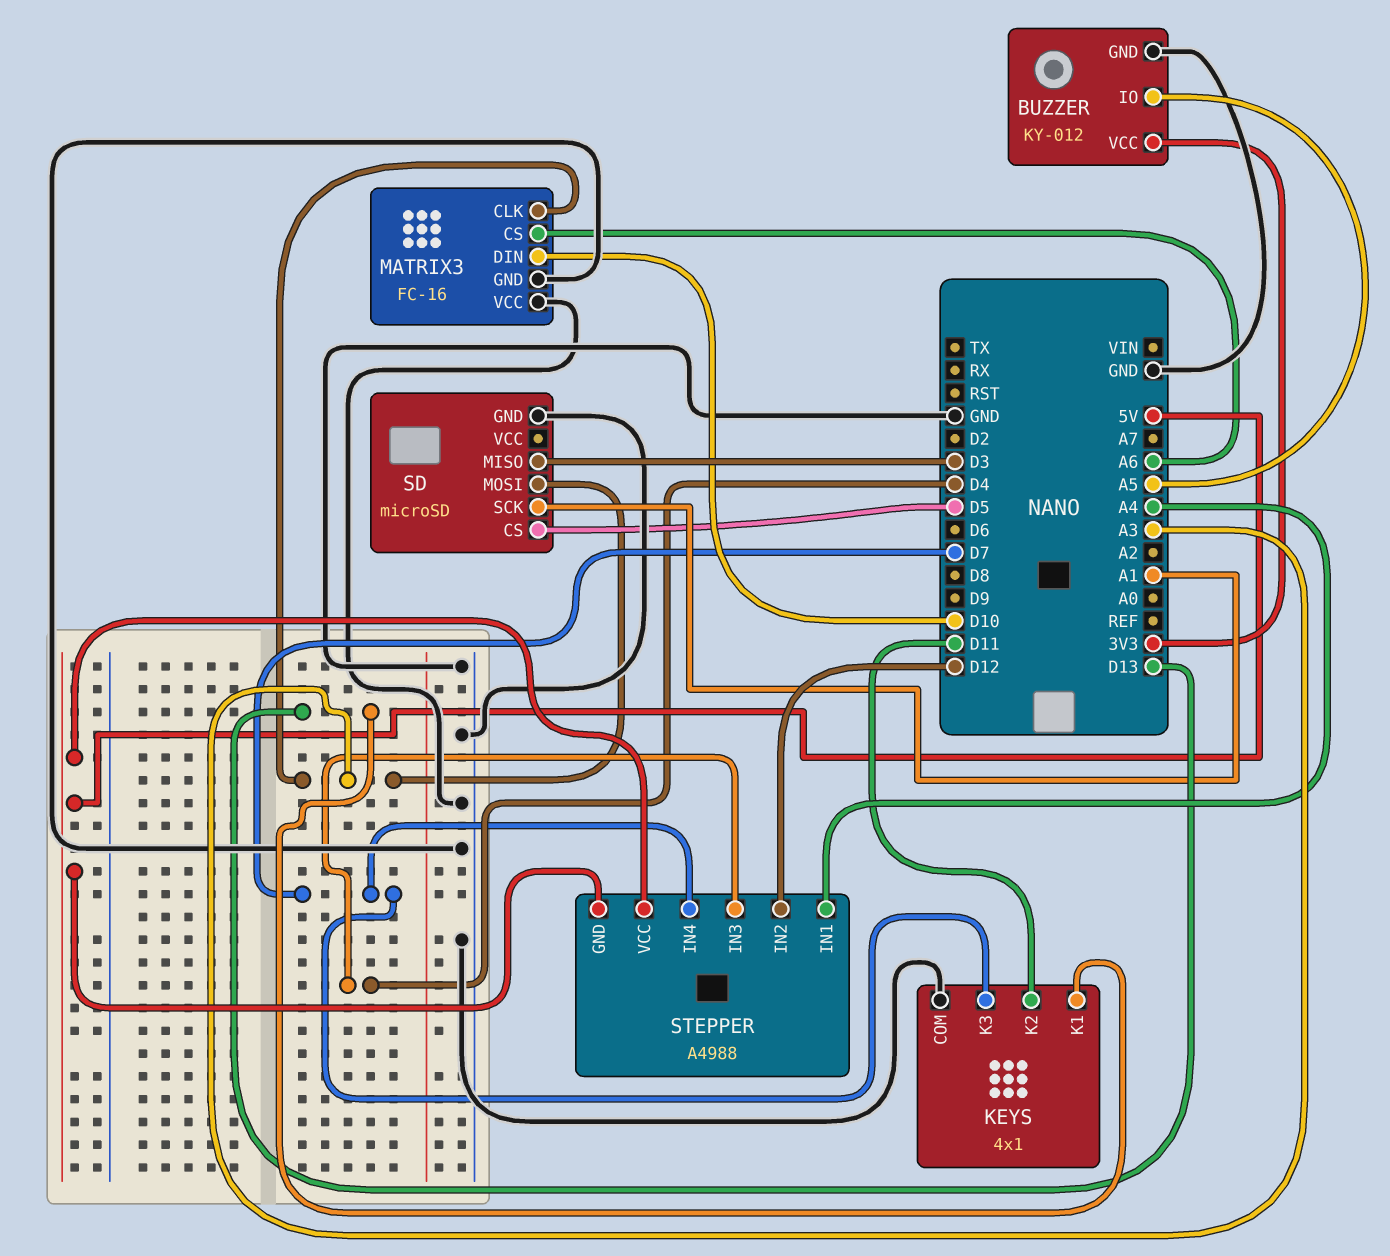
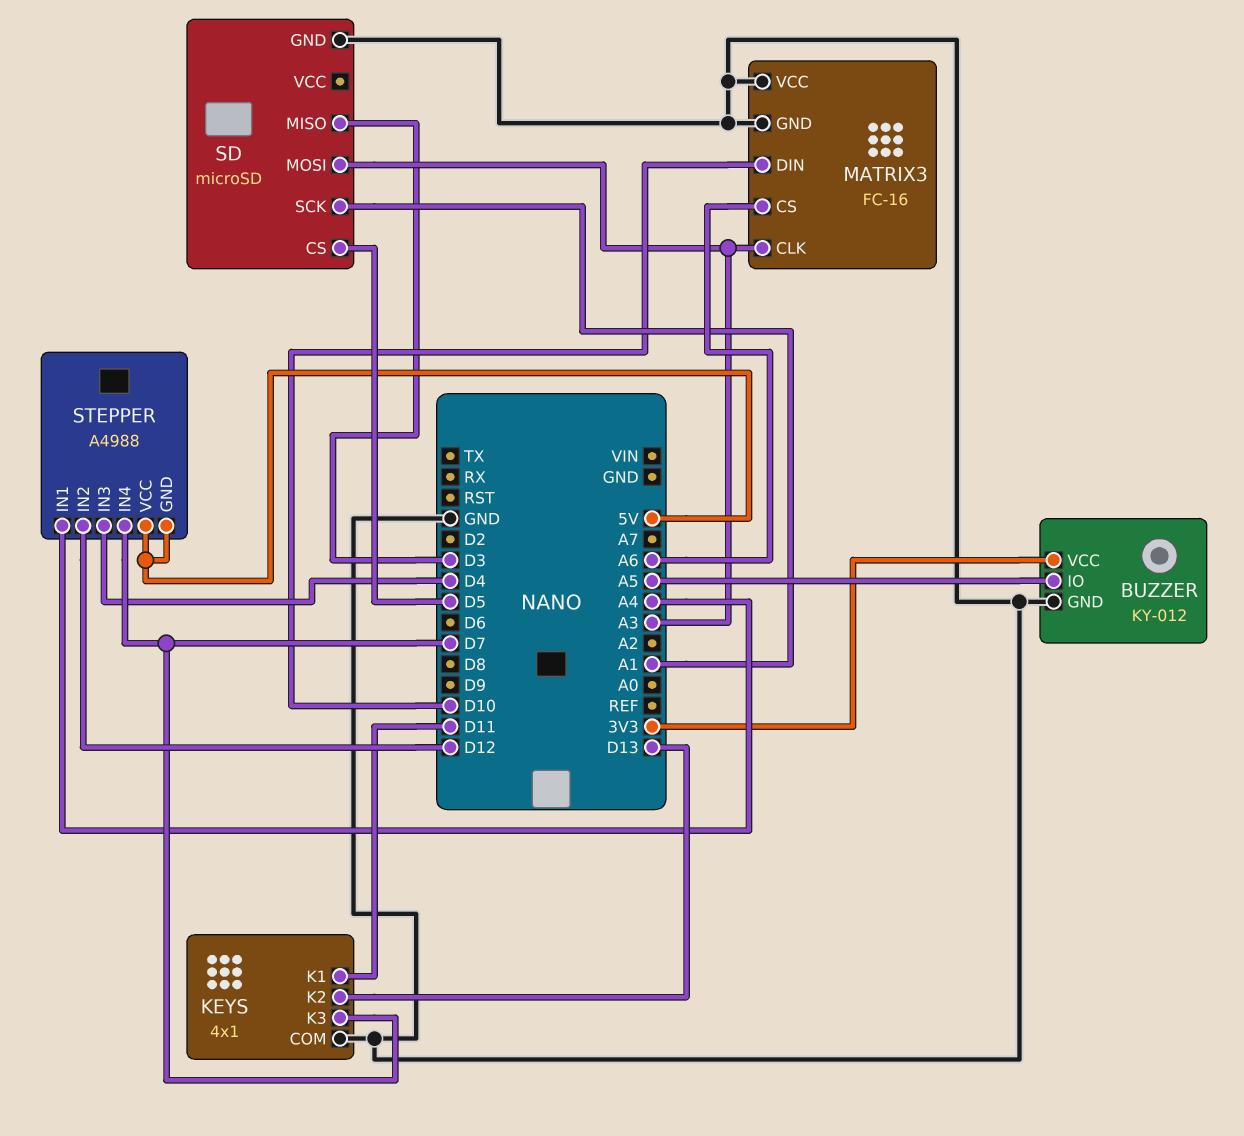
KEYS pin K1: D13 -> D11
KEYS pin K2: D11 -> D13

